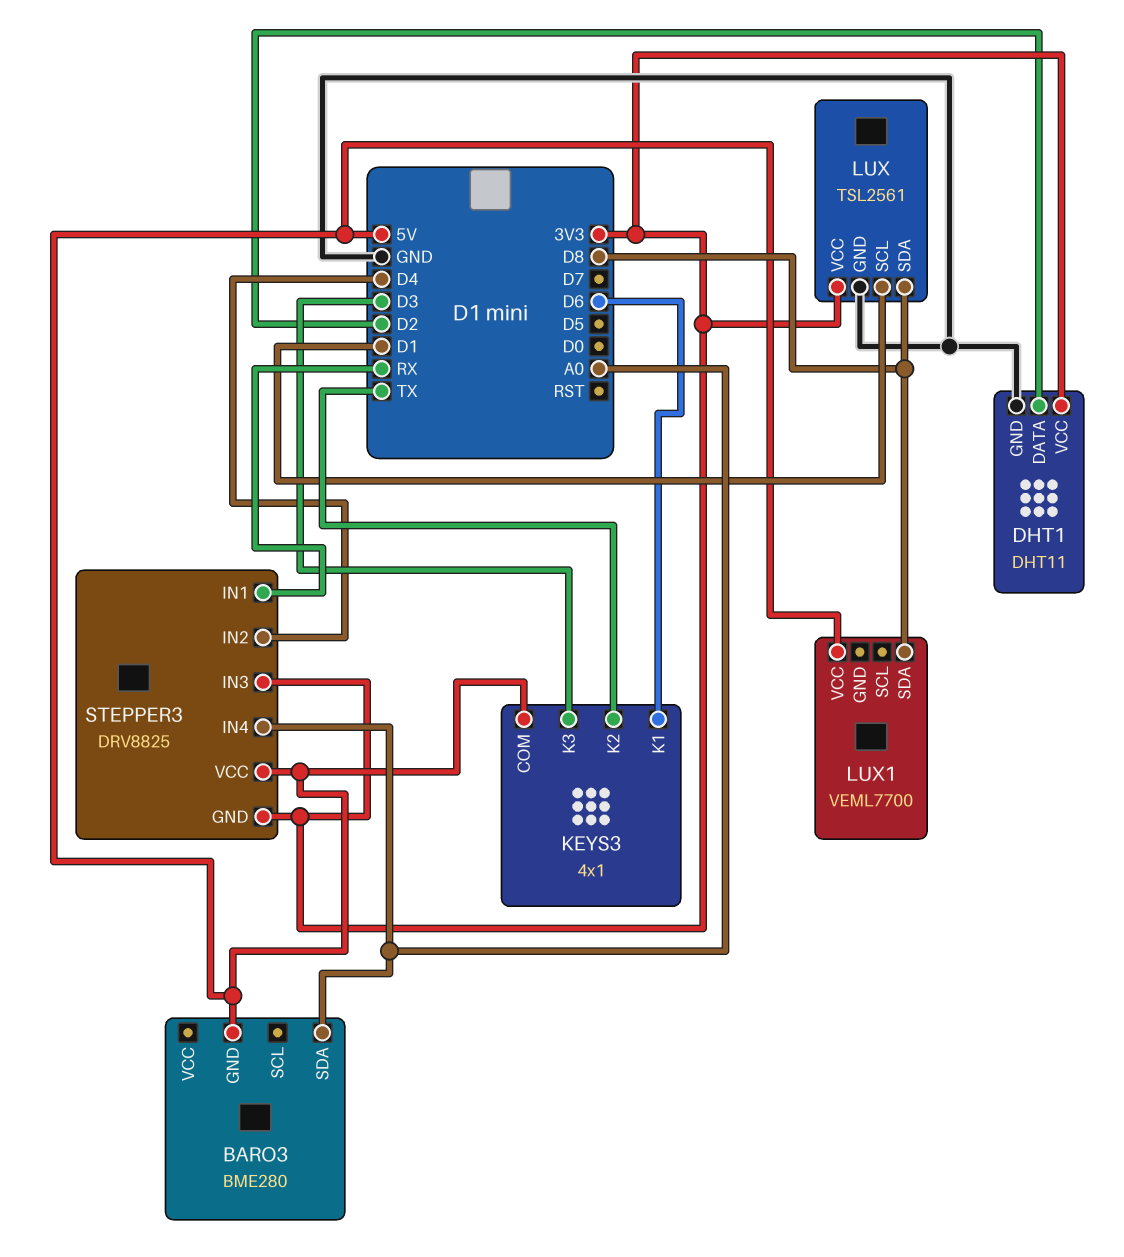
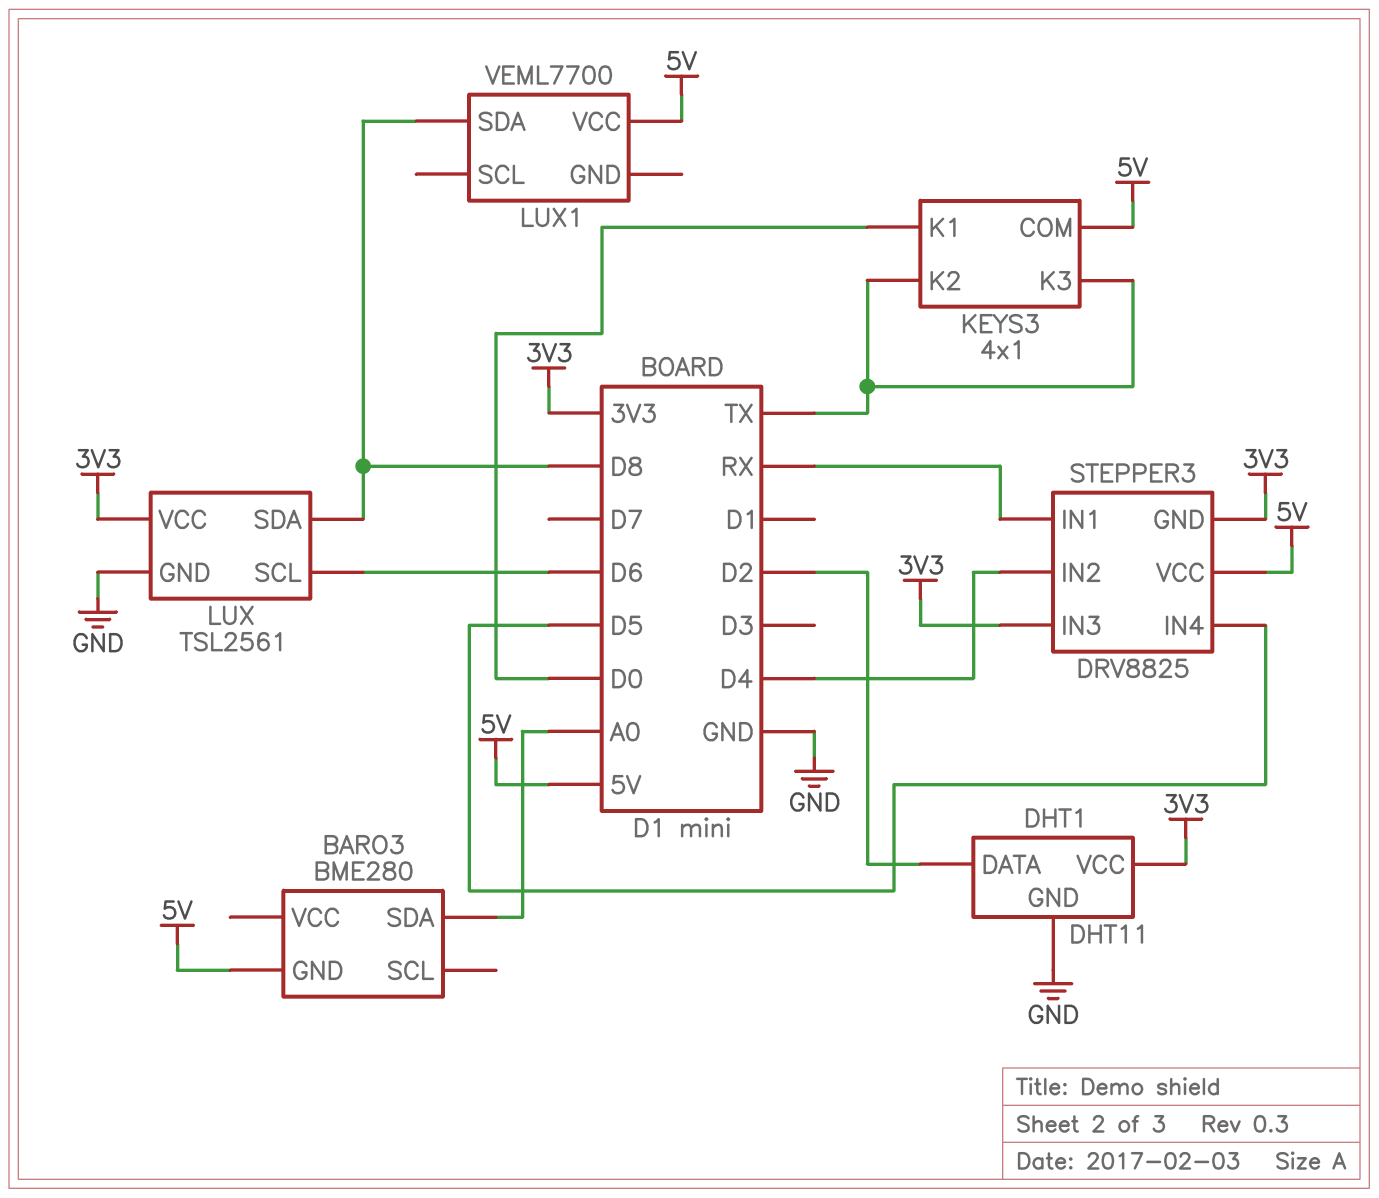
KEYS3 pin K1: D6 -> D0
KEYS3 pin K3: D3 -> TX
LUX pin SCL: D1 -> D6
STEPPER3 pin IN4: A0 -> D5

